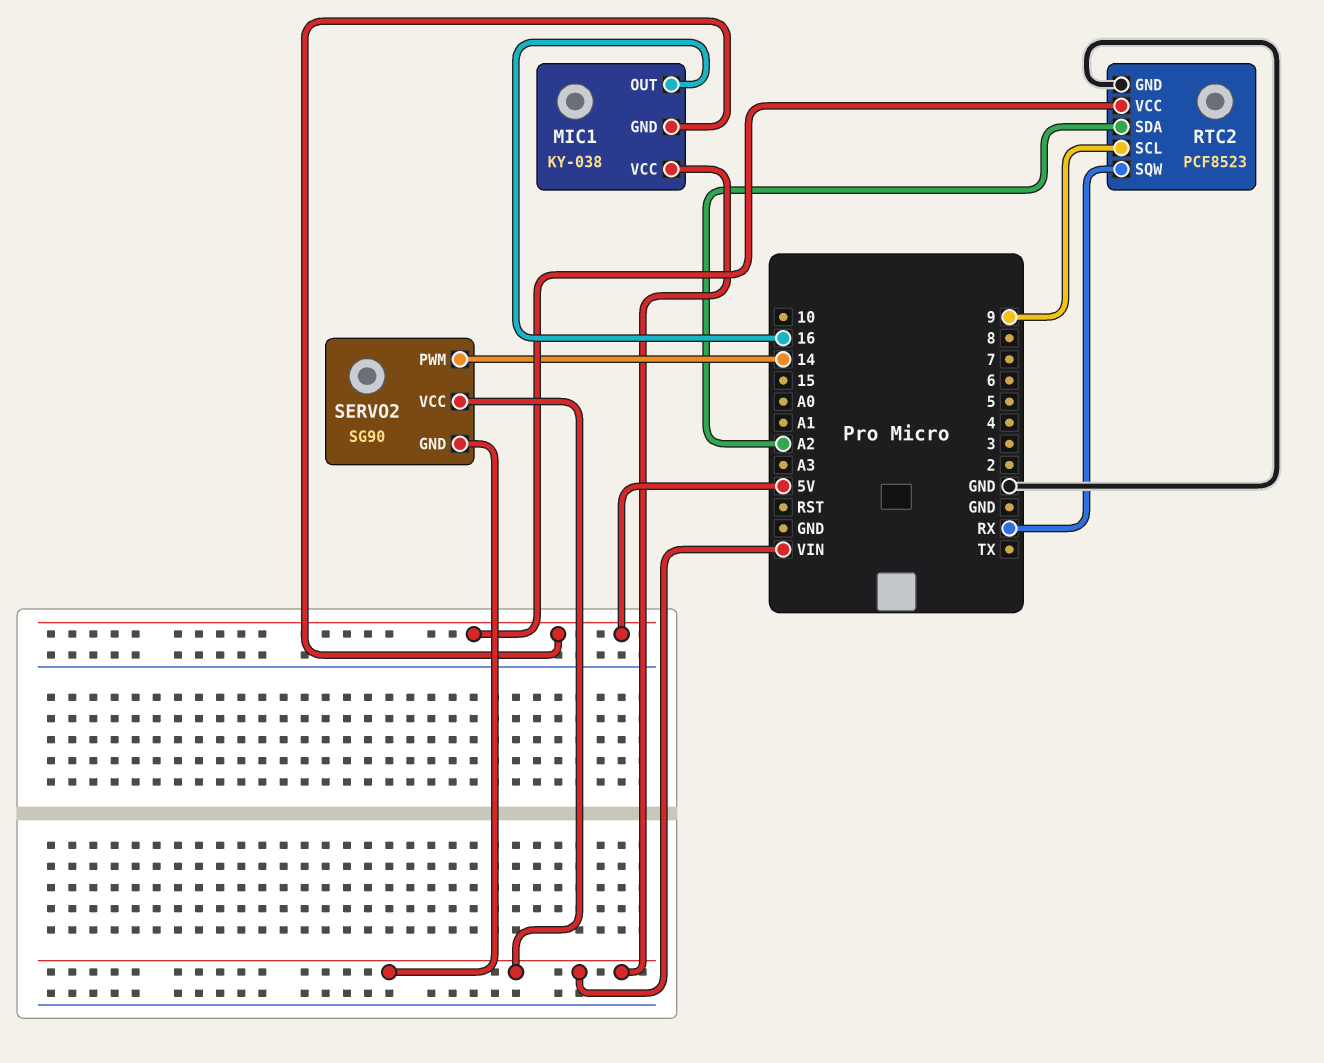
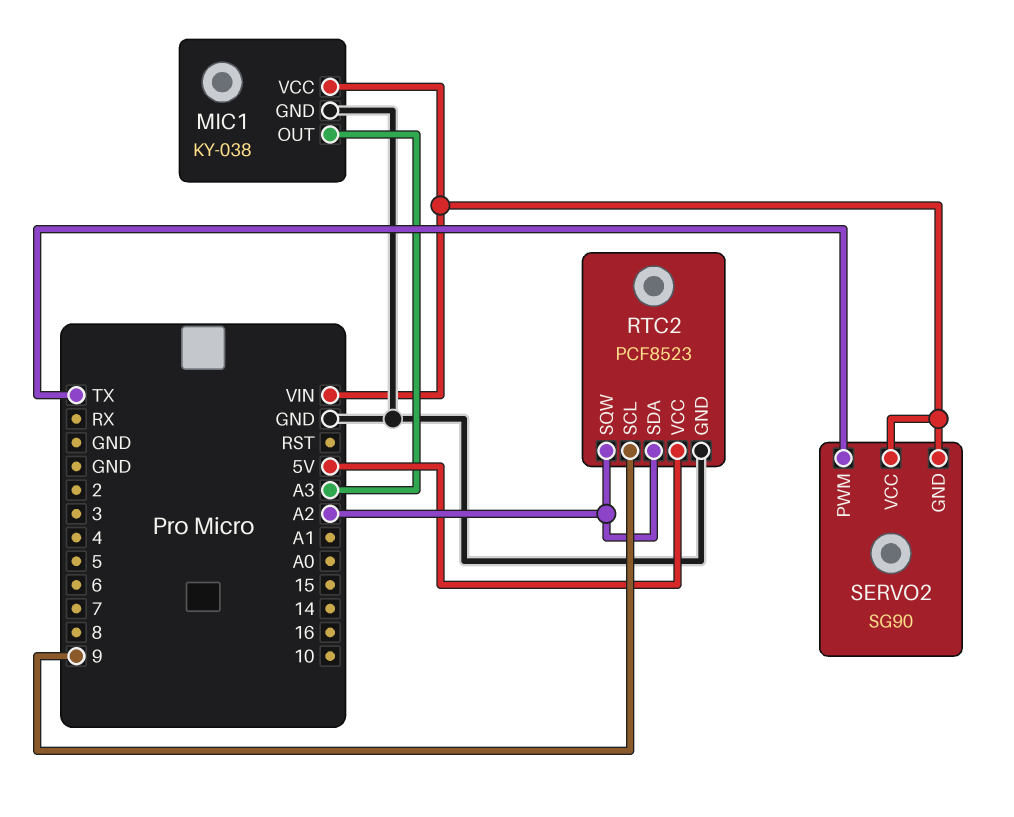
MIC1 pin GND: 5V -> GND
MIC1 pin OUT: 16 -> A3
RTC2 pin SQW: RX -> A2
SERVO2 pin PWM: 14 -> TX

